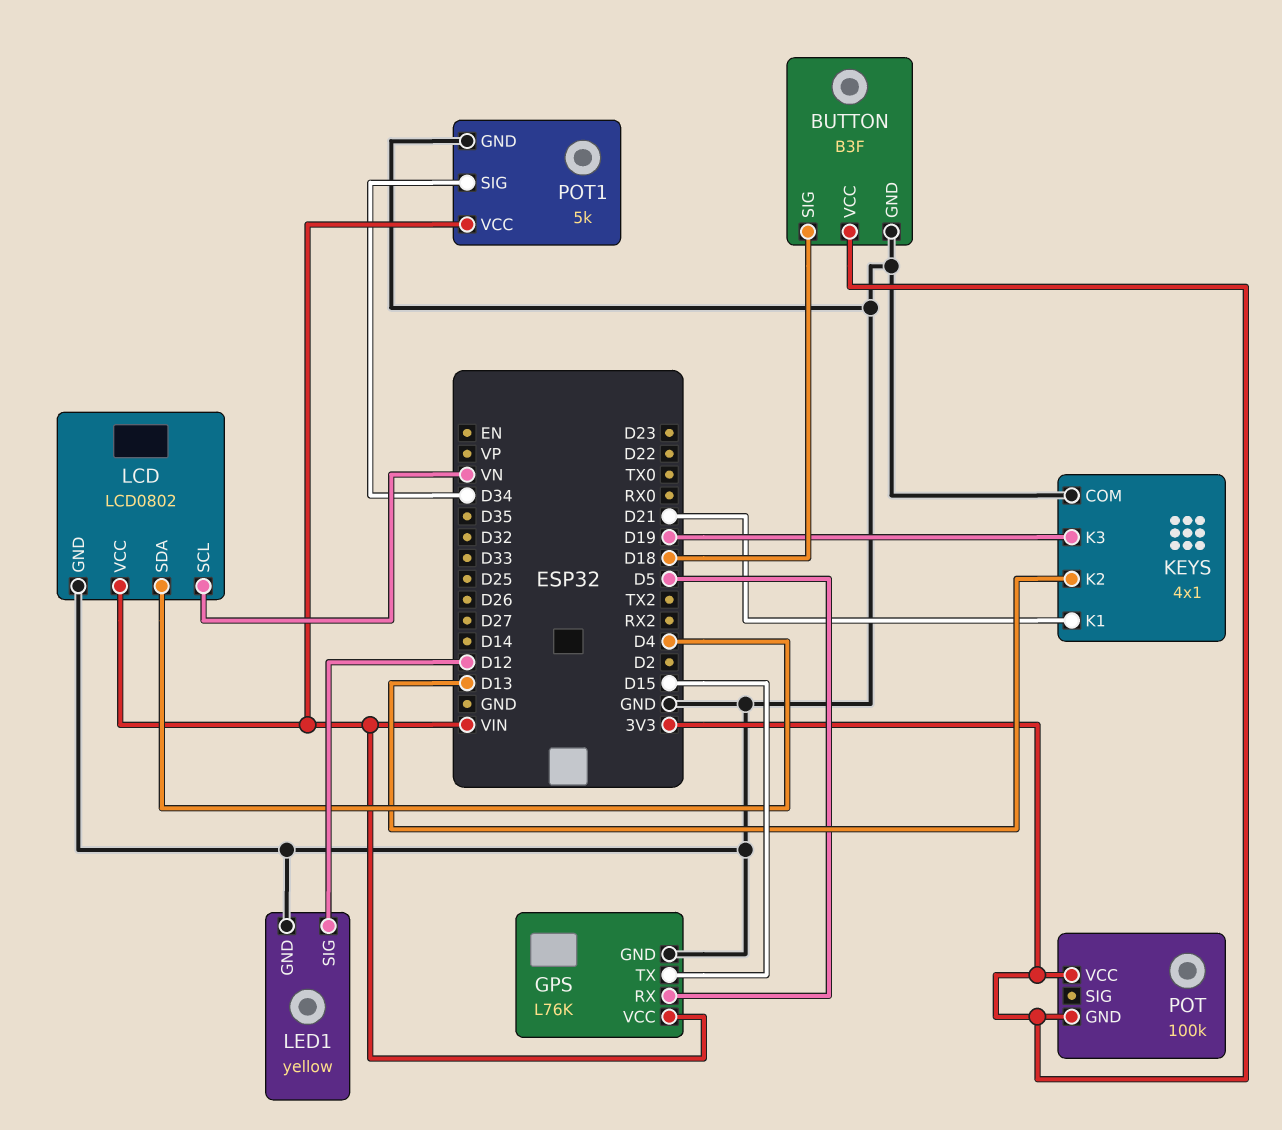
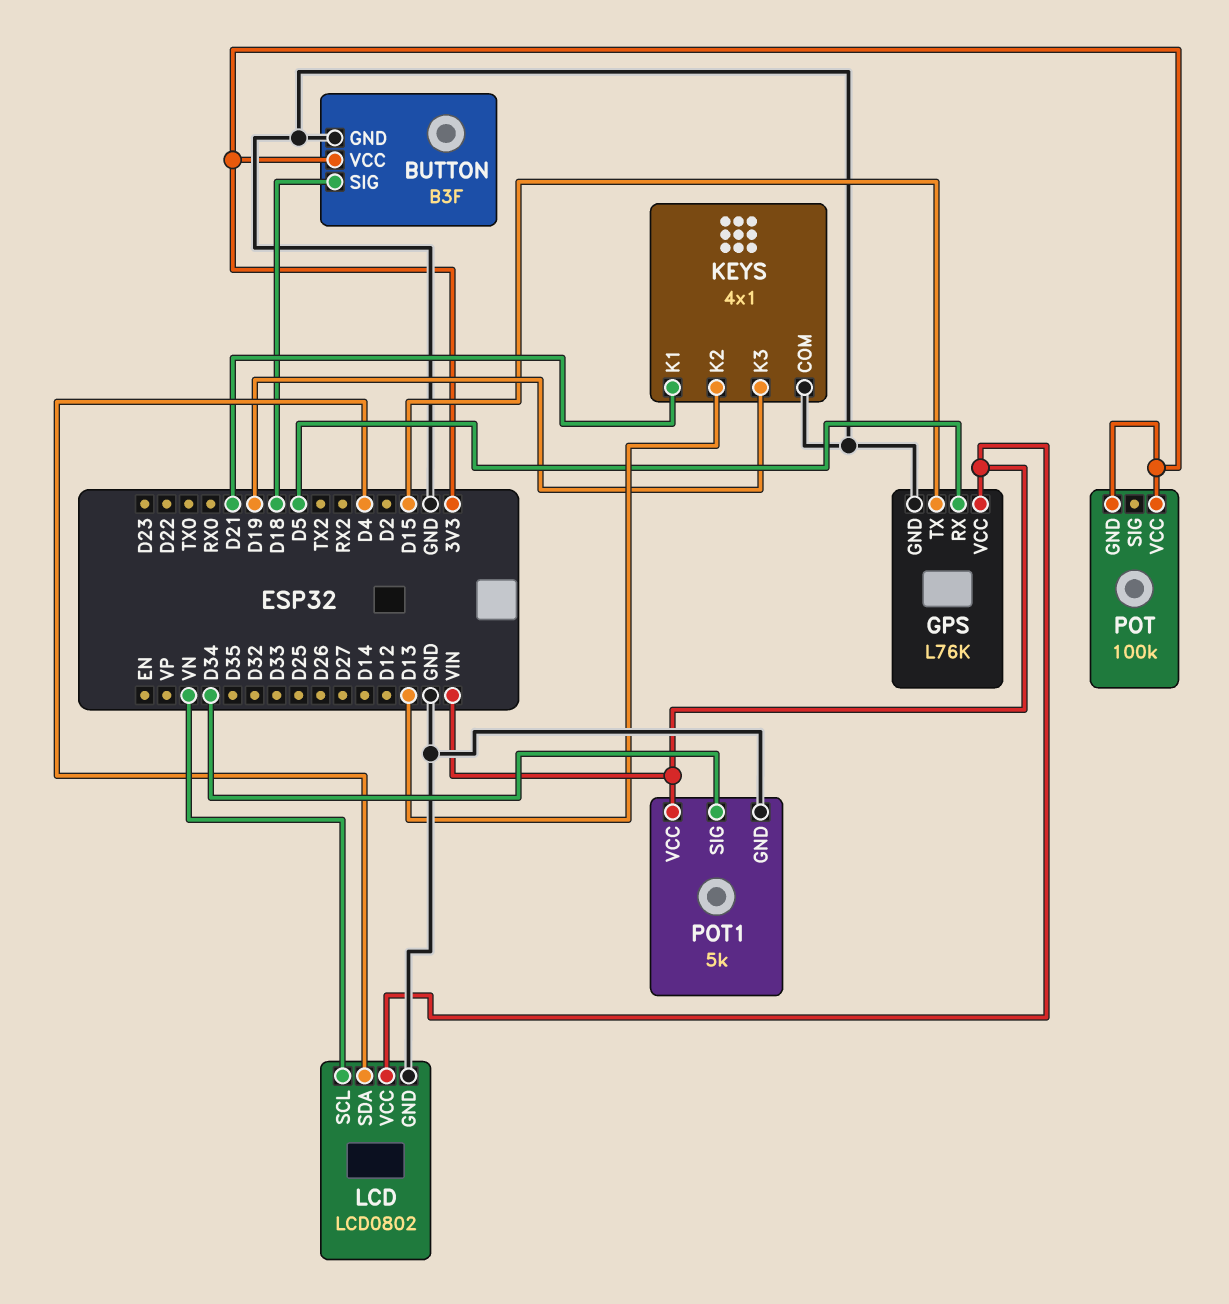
LED1: yellow -> none
LED1 pin GND: GND -> none
LED1 pin SIG: D12 -> none

